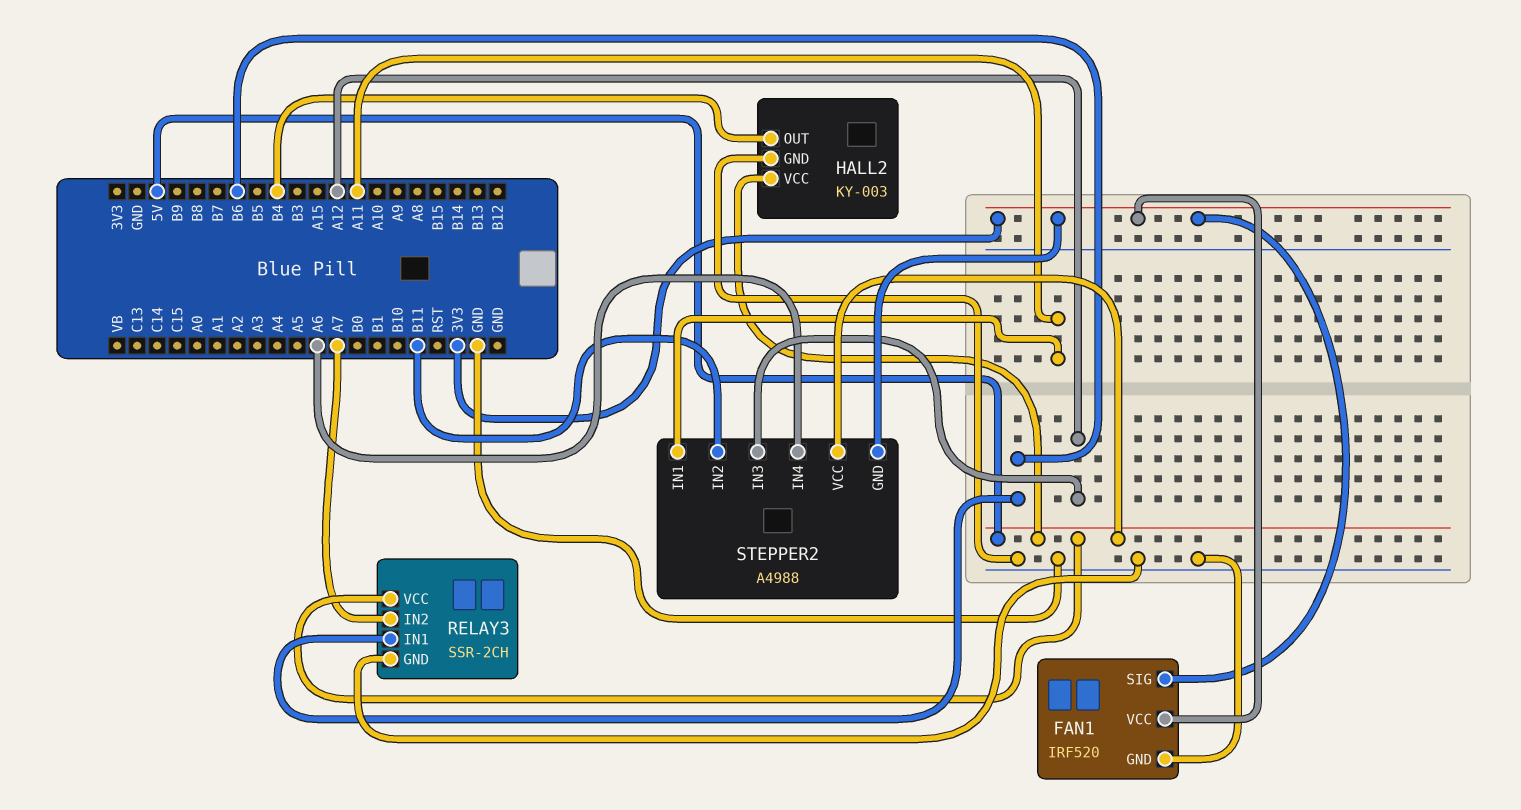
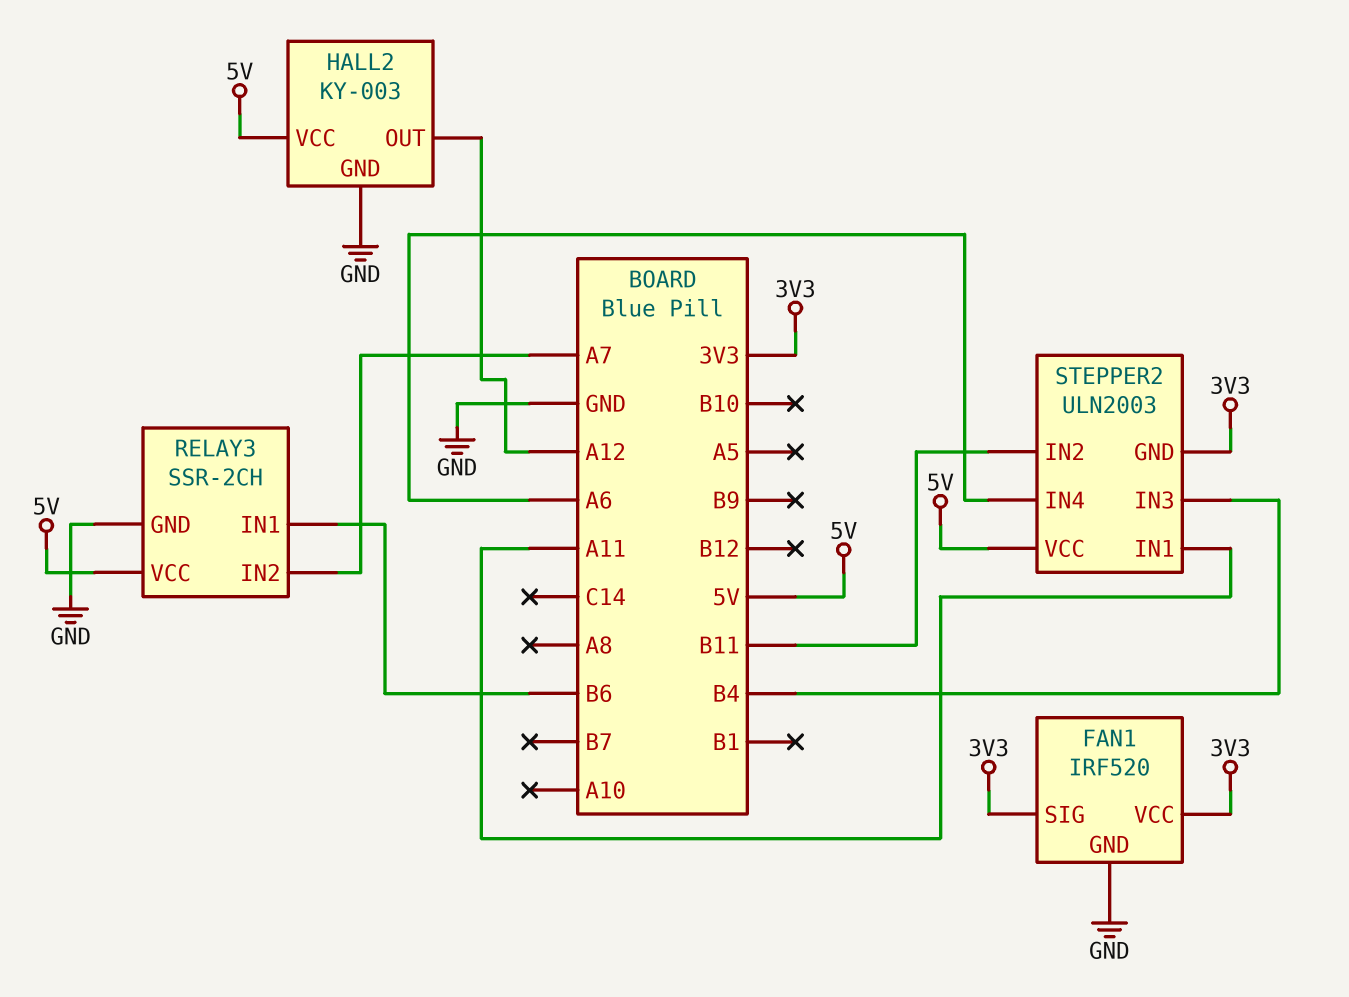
HALL2 pin OUT: B4 -> A12
STEPPER2: A4988 -> ULN2003
STEPPER2 pin IN3: A12 -> B4

